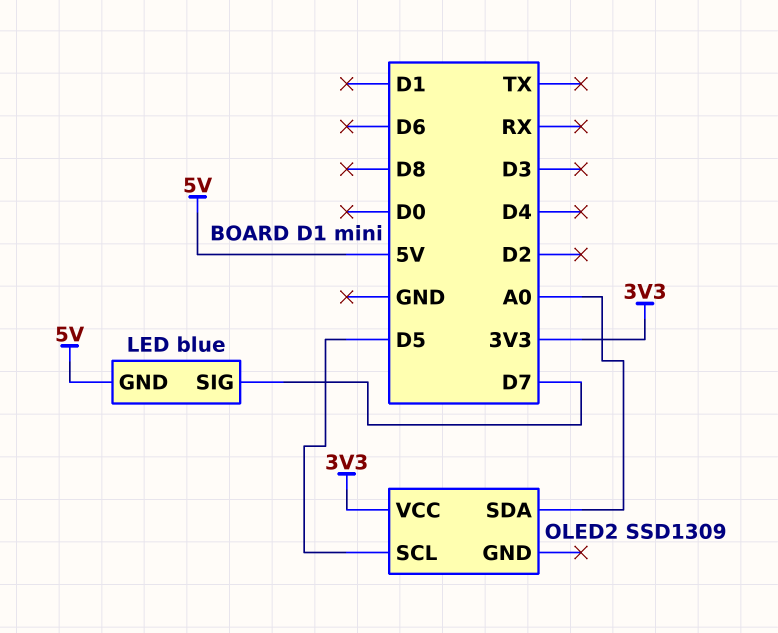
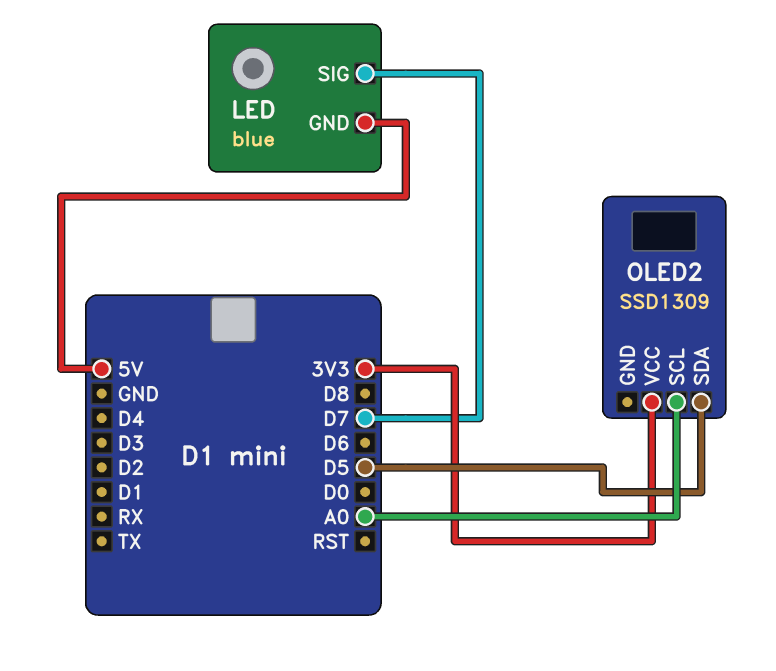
OLED2 pin SCL: D5 -> A0
OLED2 pin SDA: A0 -> D5

